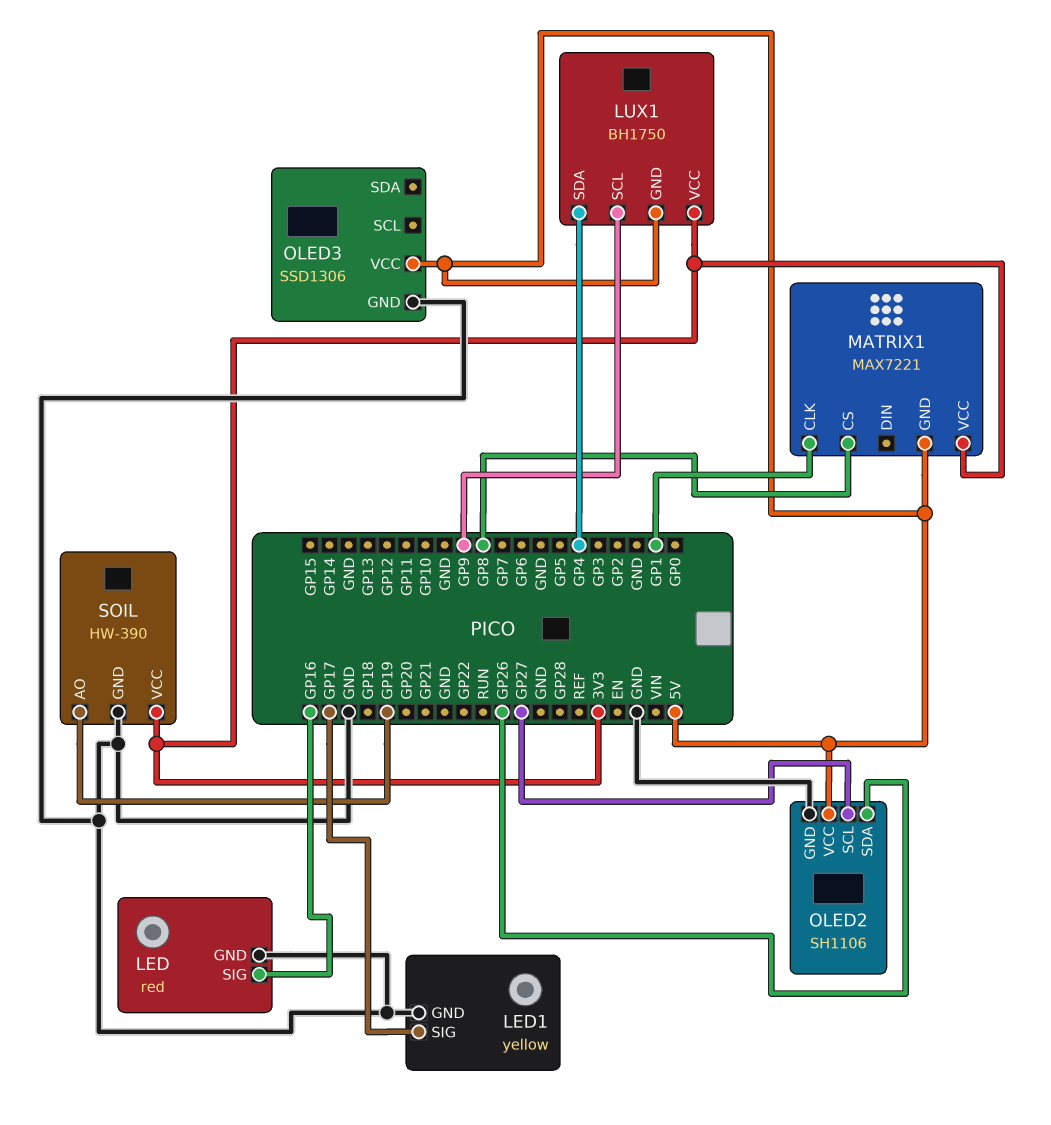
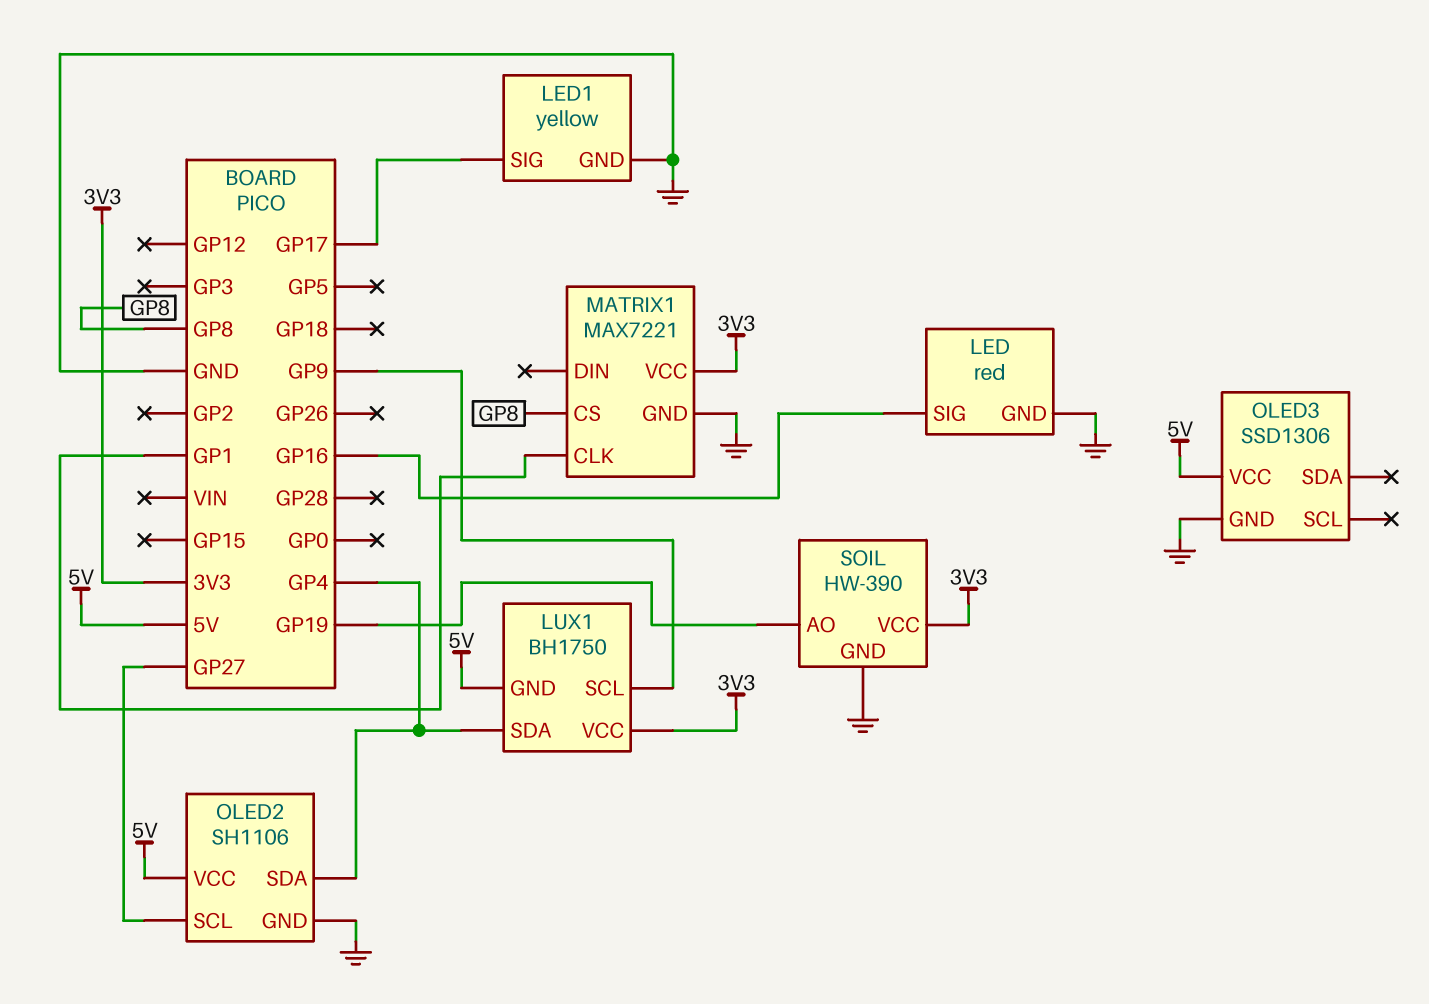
MATRIX1 pin GND: 5V -> GND
OLED2 pin SDA: GP26 -> GP4

